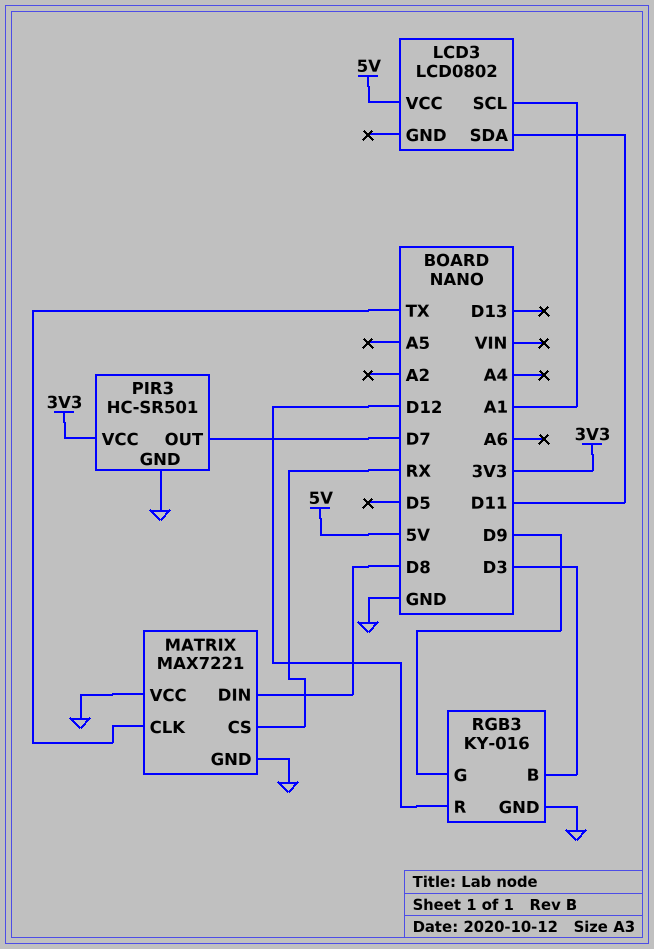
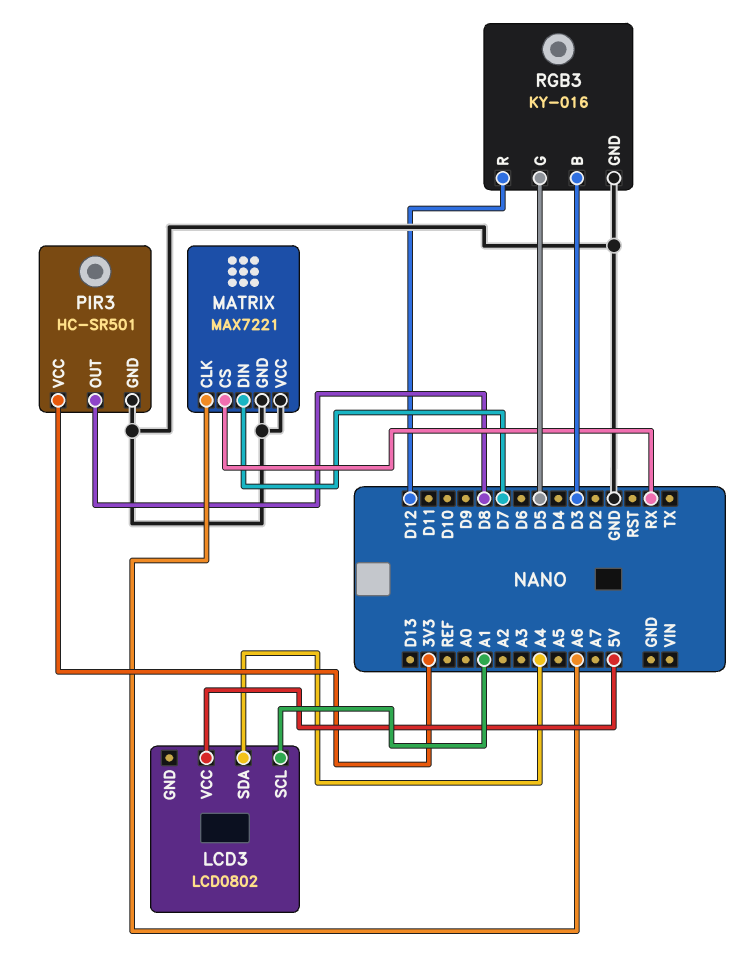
LCD3 pin SDA: D11 -> A4
MATRIX pin CLK: TX -> A6
MATRIX pin DIN: D8 -> D7
PIR3 pin OUT: D7 -> D8
RGB3 pin G: D9 -> D5

